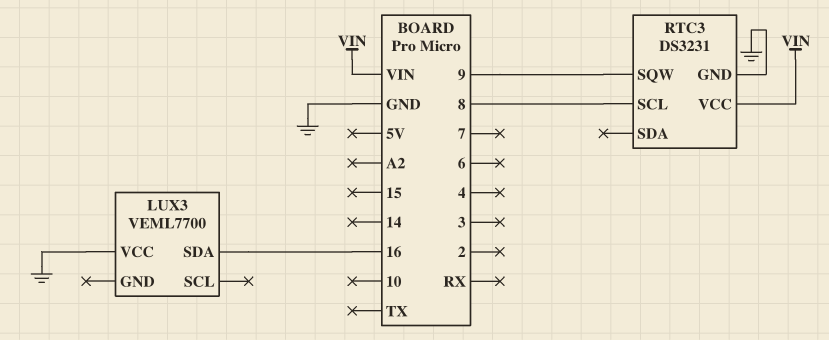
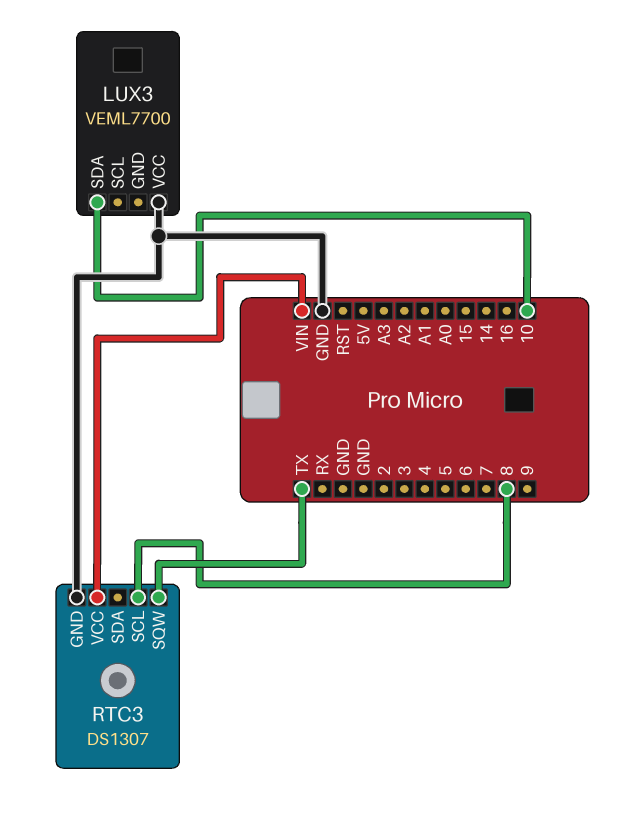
LUX3 pin SDA: 16 -> 10
RTC3: DS3231 -> DS1307
RTC3 pin SQW: 9 -> TX

